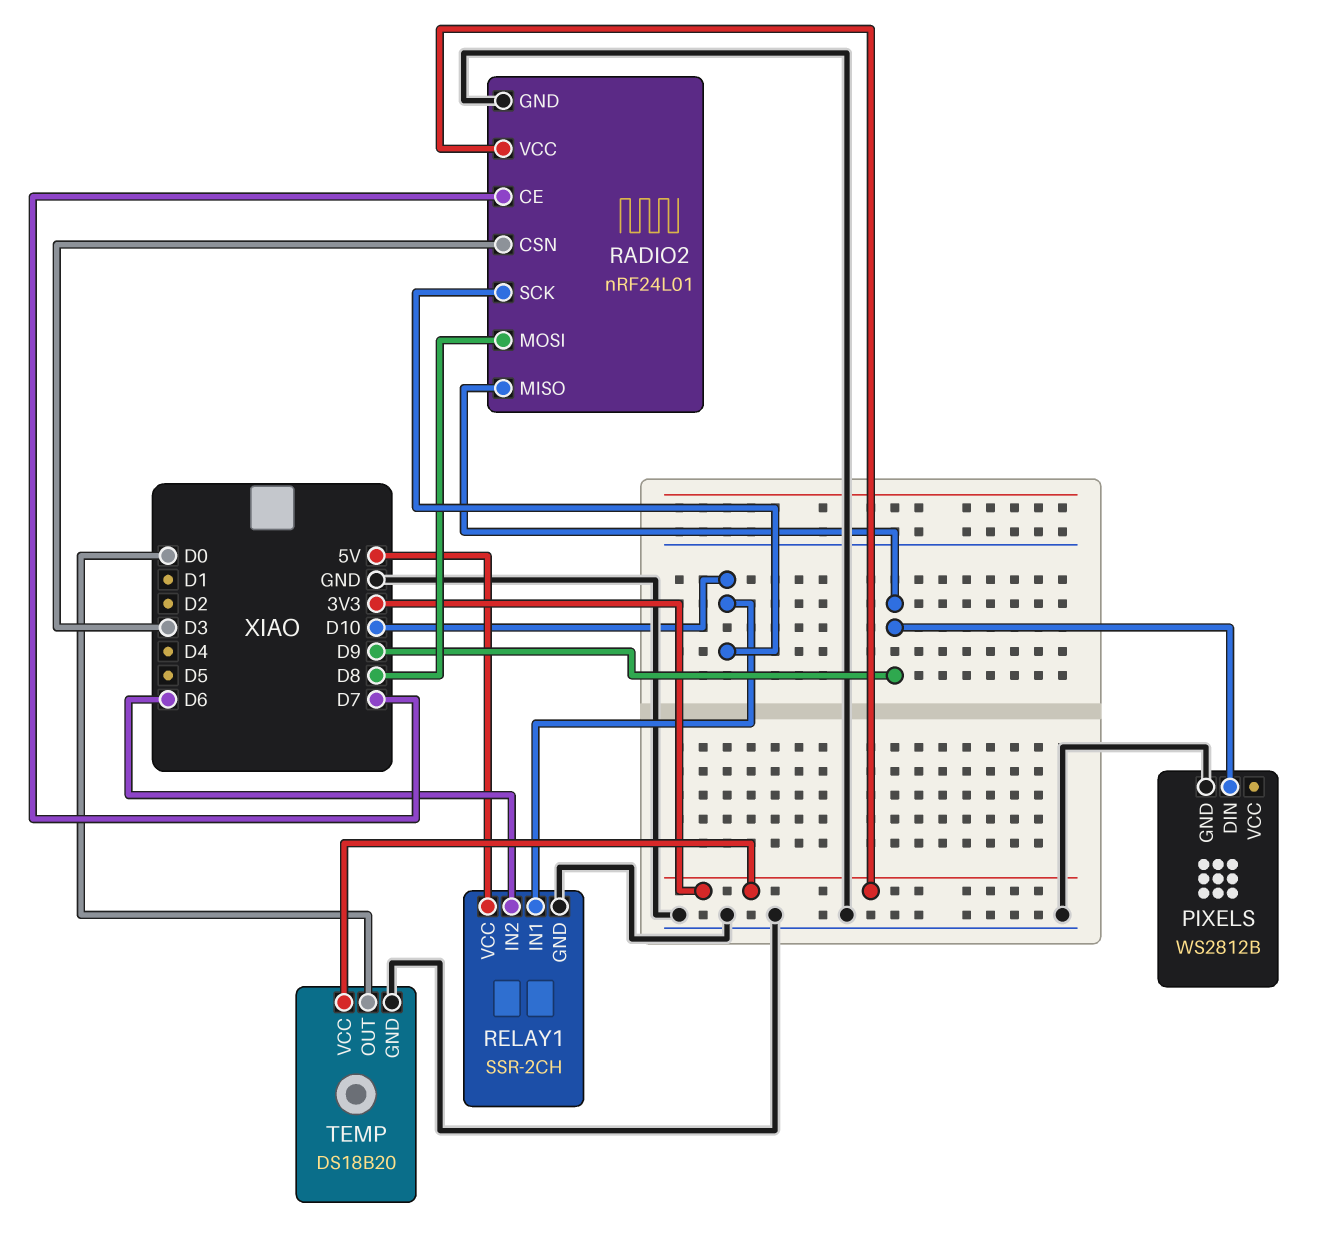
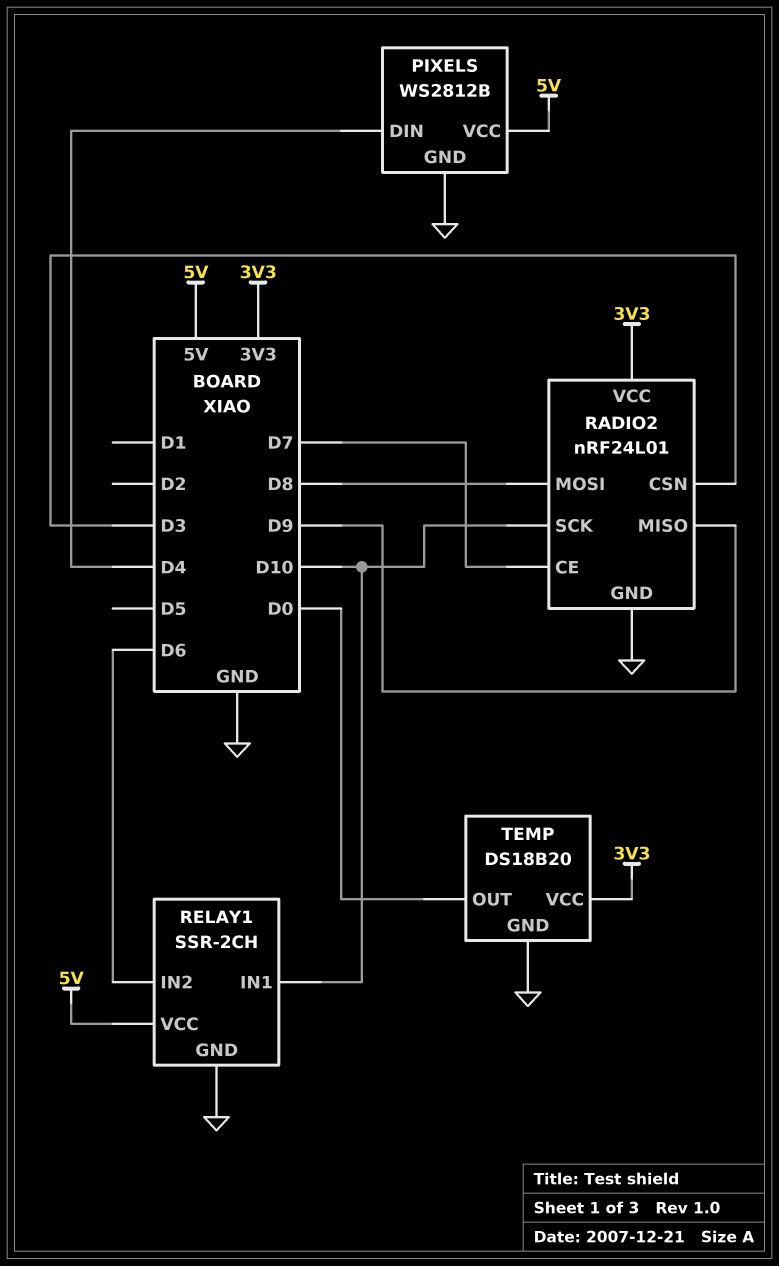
PIXELS pin DIN: D9 -> D4
PIXELS pin VCC: none -> 5V

